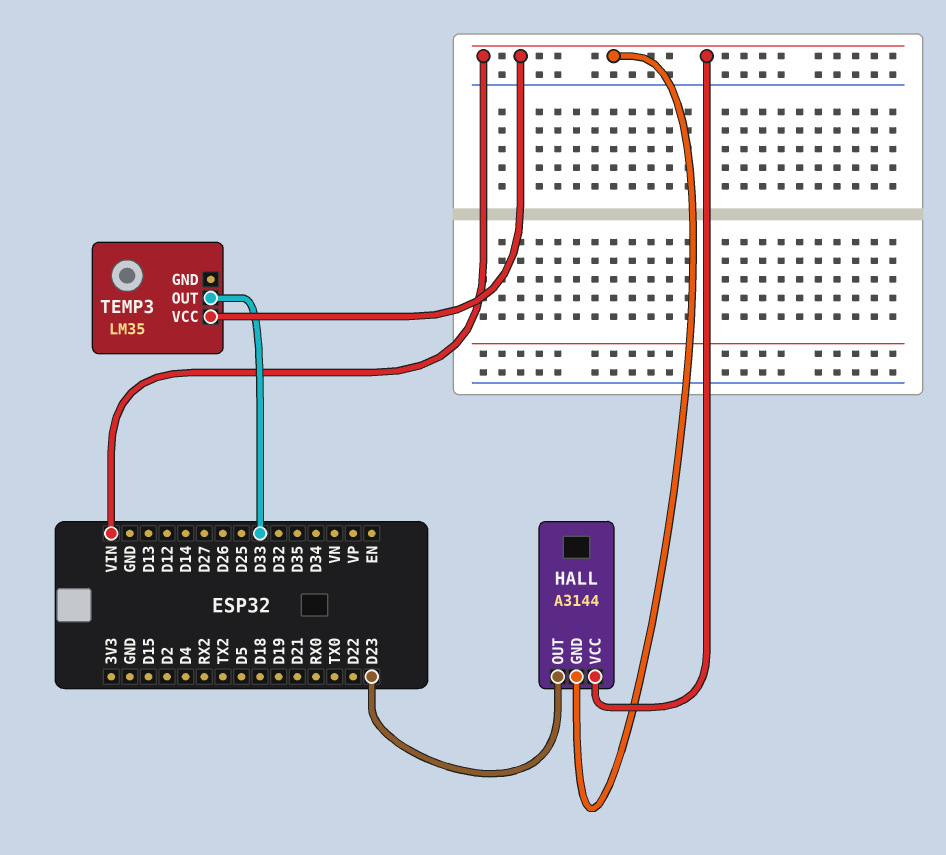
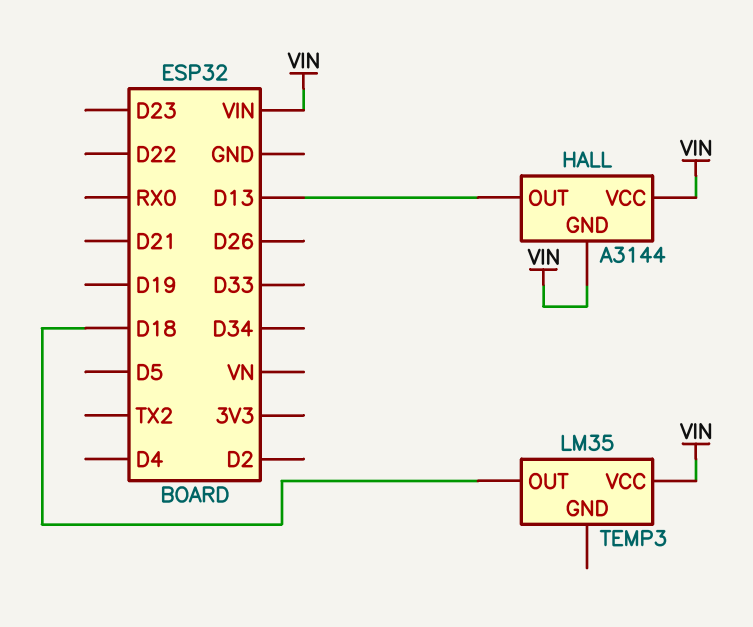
HALL pin OUT: D23 -> D13
TEMP3 pin OUT: D33 -> D18

